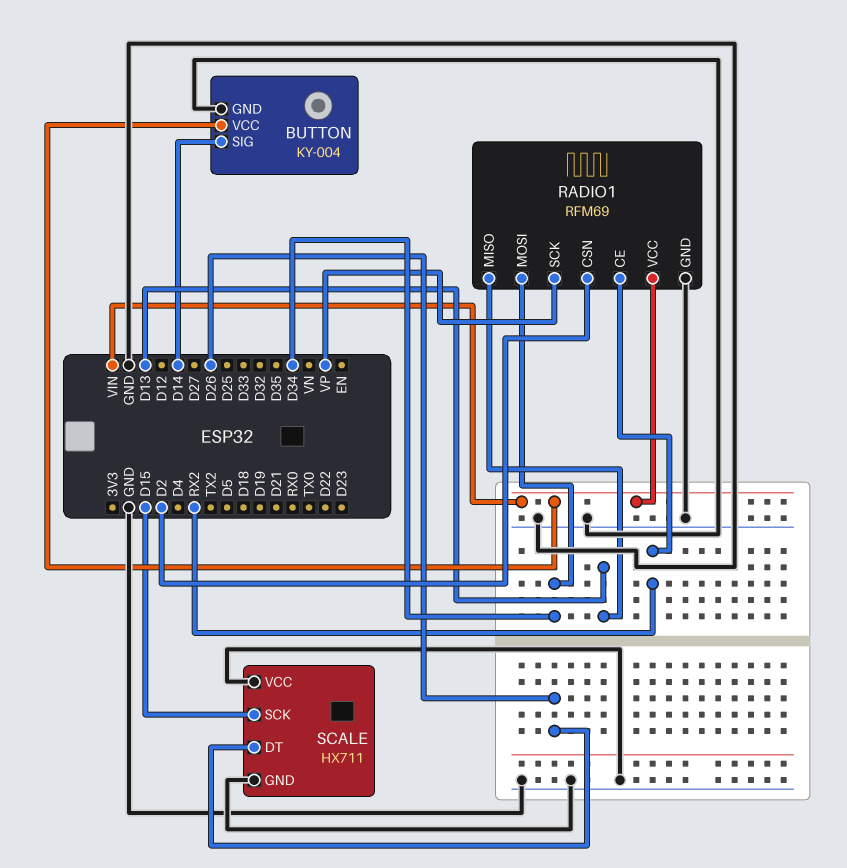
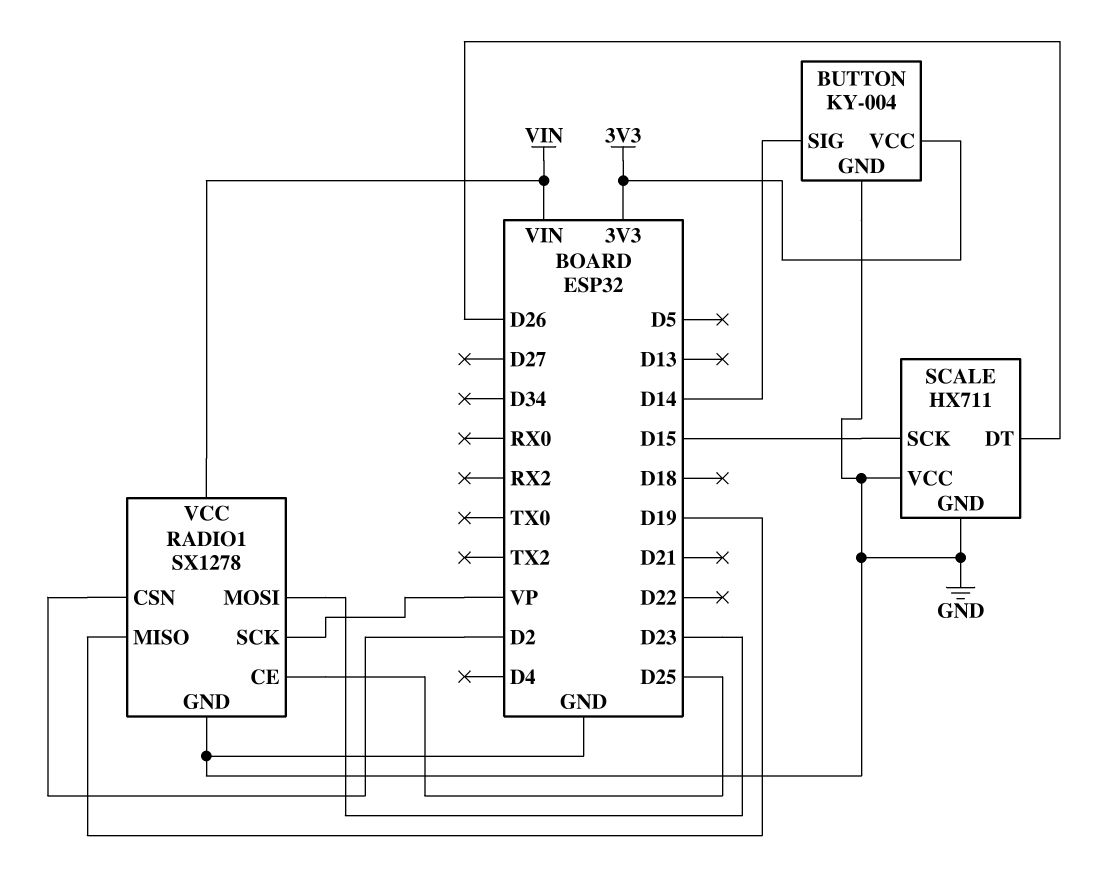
BUTTON pin VCC: VIN -> 3V3
RADIO1: RFM69 -> SX1278
RADIO1 pin CE: RX2 -> D25
RADIO1 pin MISO: D13 -> D19
RADIO1 pin MOSI: D34 -> D23

